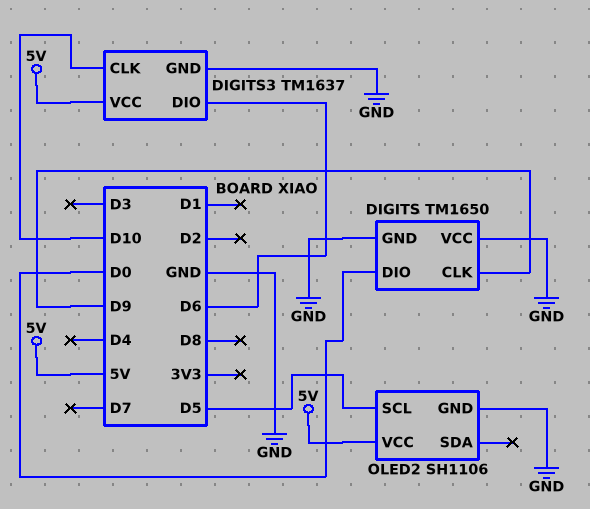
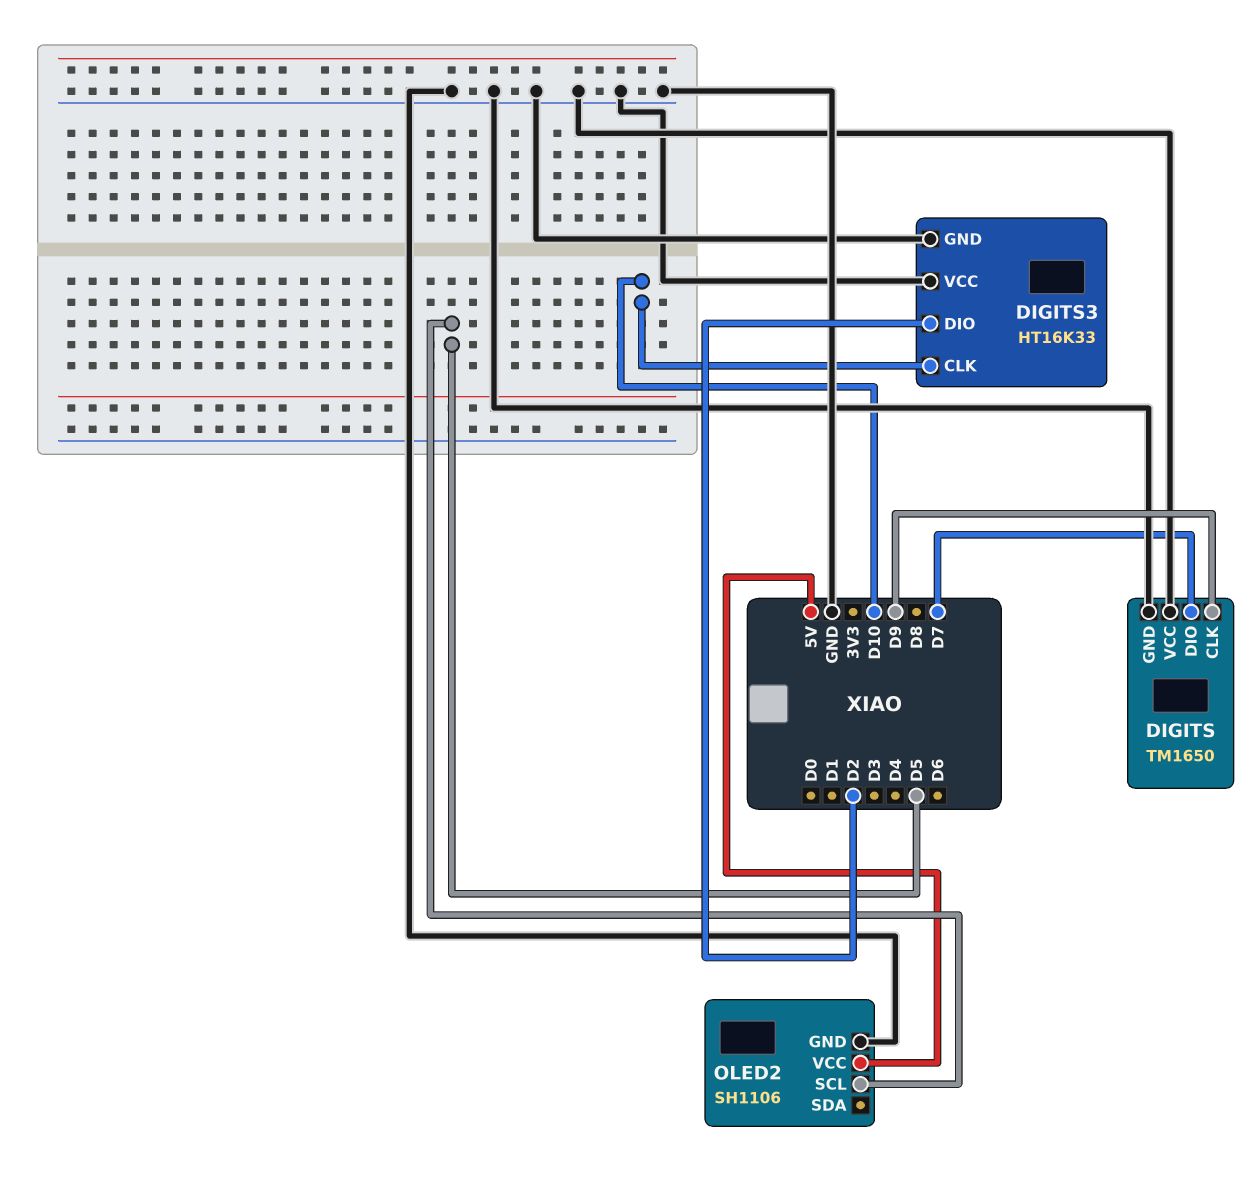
DIGITS pin DIO: D0 -> D7
DIGITS3: TM1637 -> HT16K33
DIGITS3 pin DIO: D6 -> D2
DIGITS3 pin VCC: 5V -> GND

